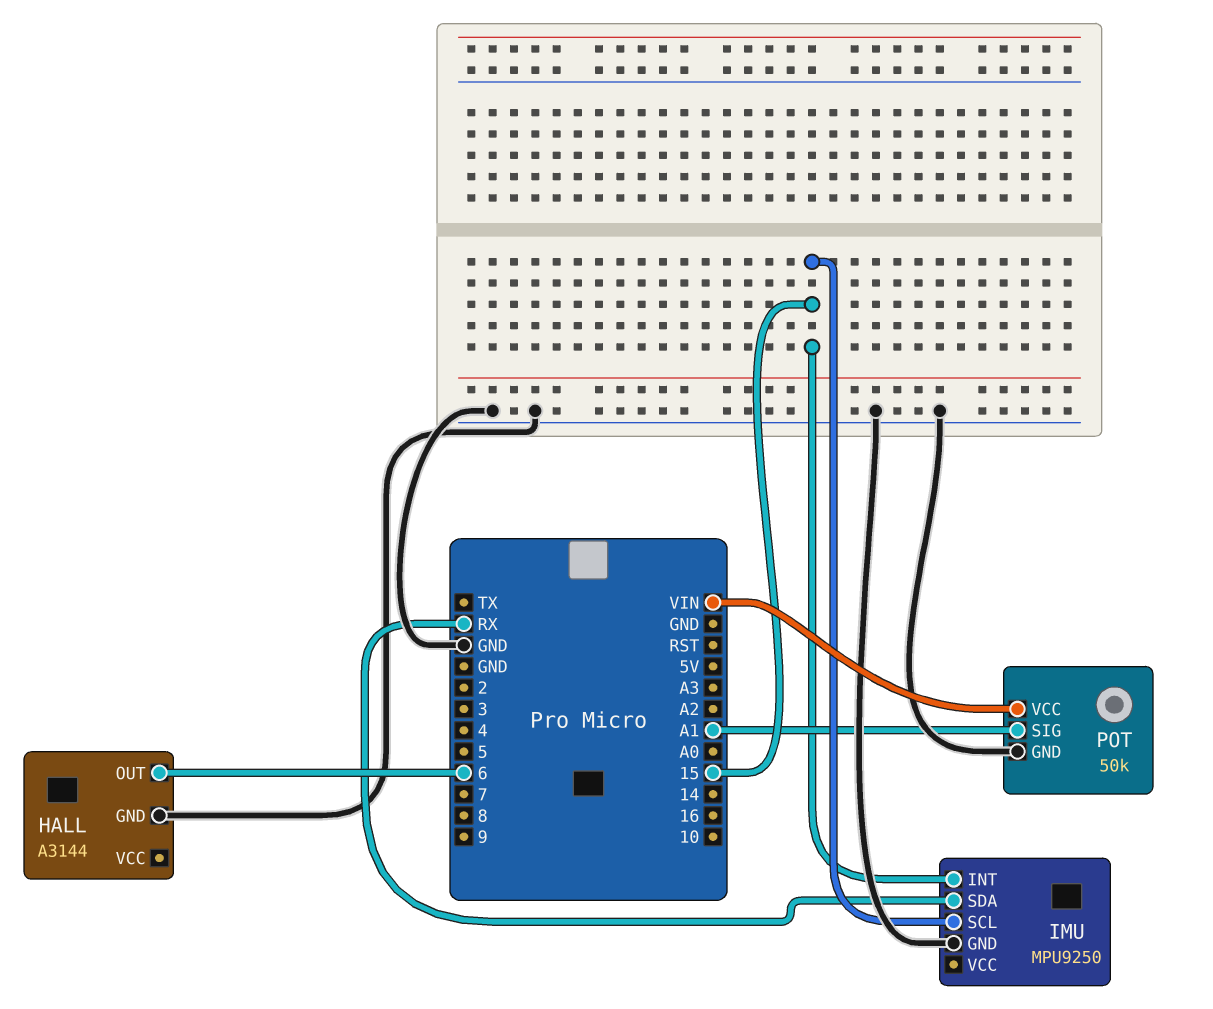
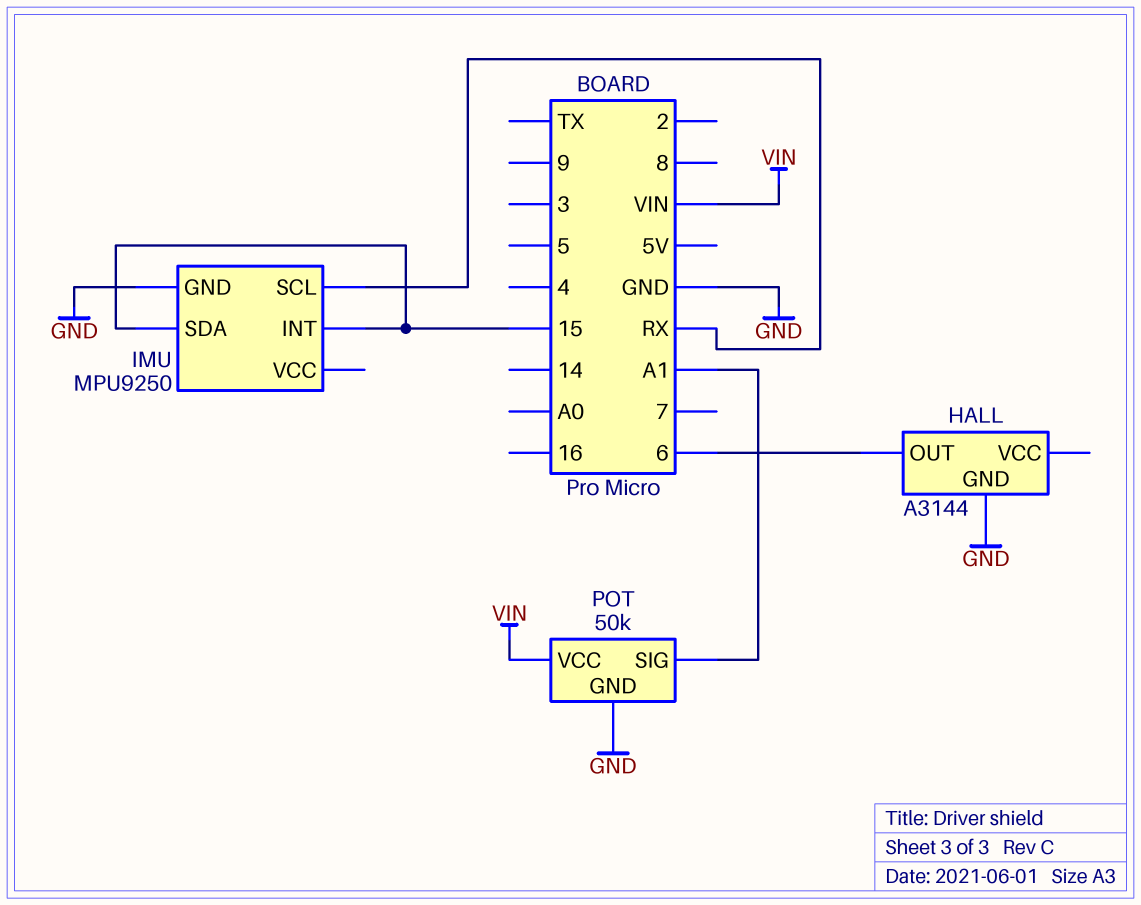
IMU pin SCL: 15 -> RX
IMU pin SDA: RX -> 15

